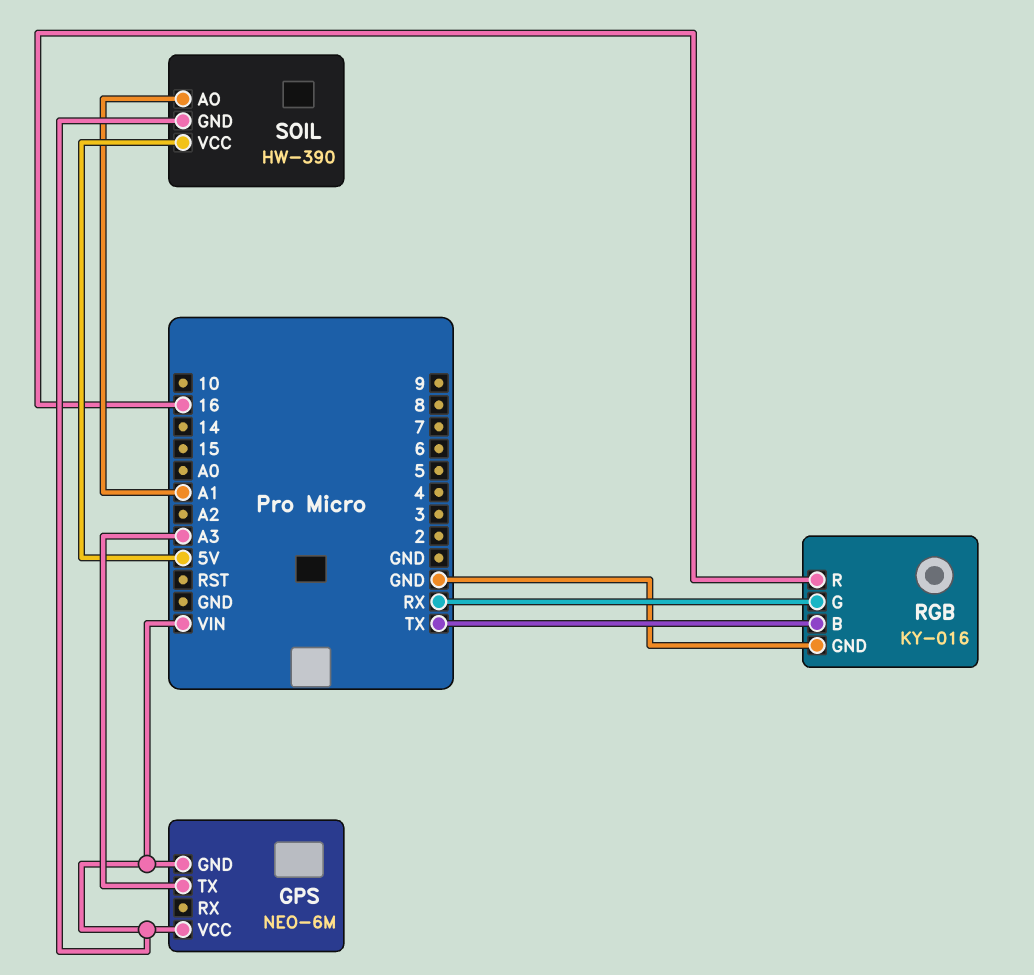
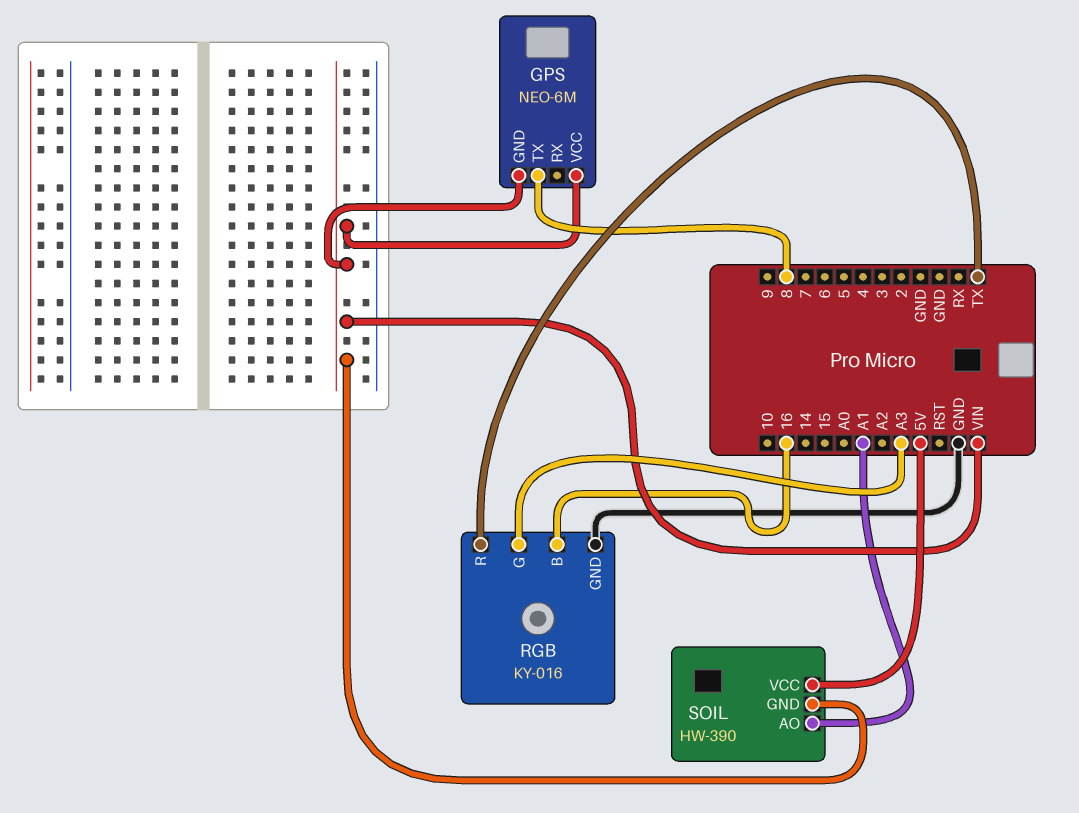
GPS pin TX: A3 -> 8
RGB pin B: TX -> 16
RGB pin G: RX -> A3
RGB pin R: 16 -> TX

